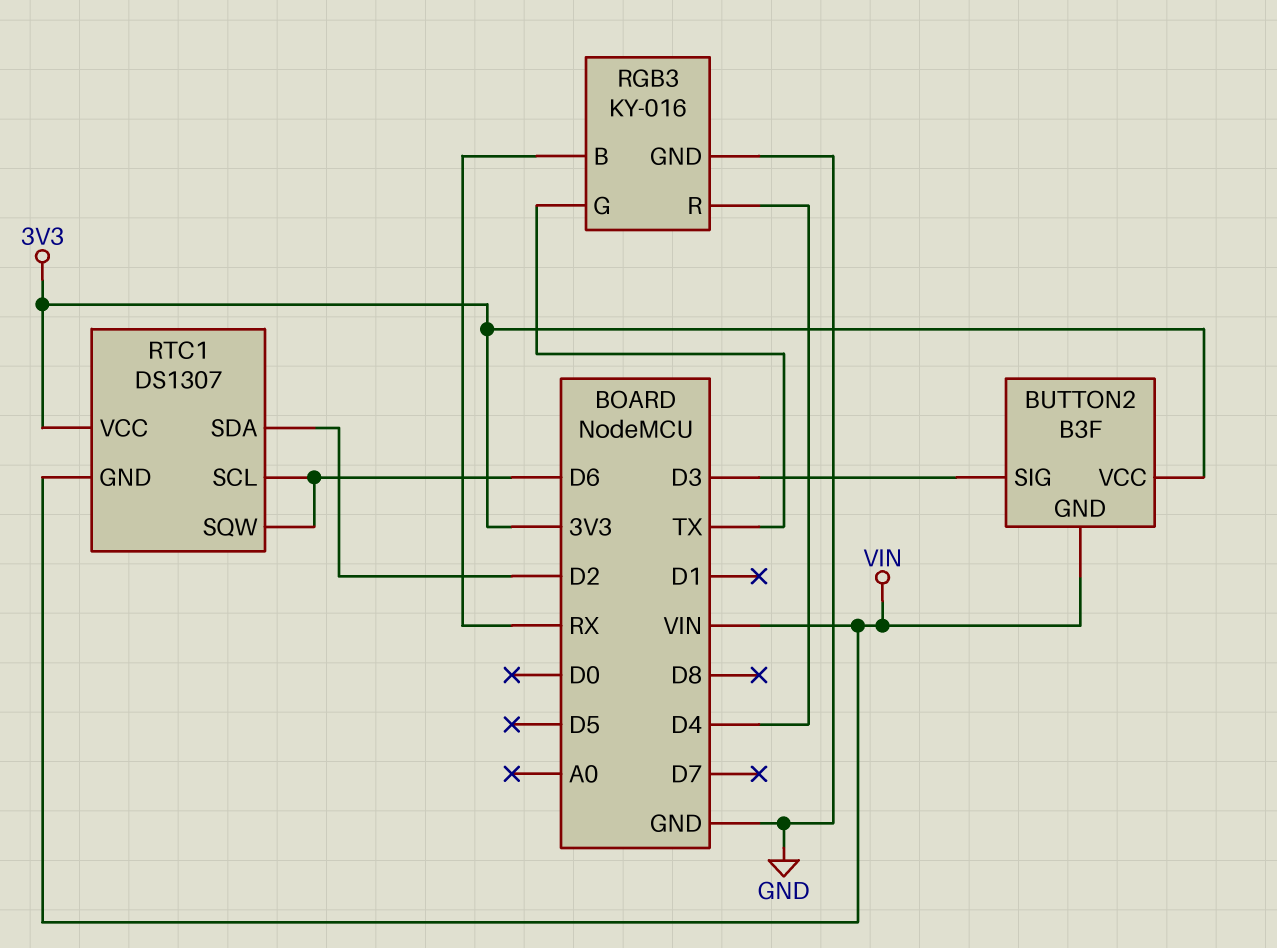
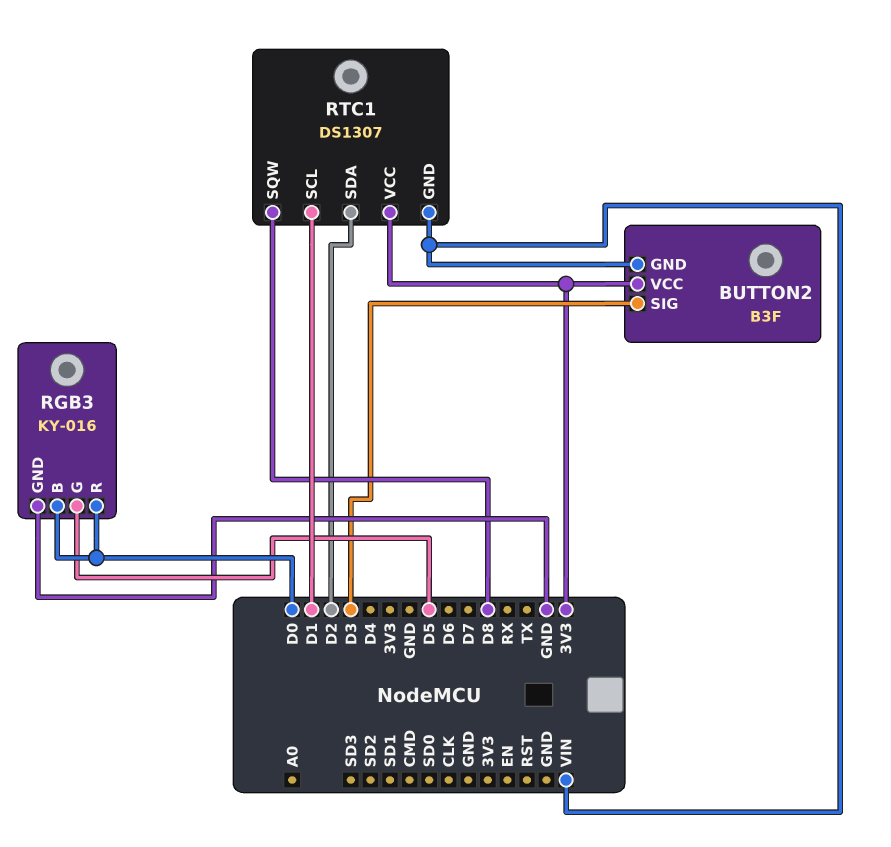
RGB3 pin B: RX -> D0
RGB3 pin G: TX -> D5
RGB3 pin R: D4 -> D0
RTC1 pin SCL: D6 -> D1
RTC1 pin SQW: D6 -> D8

